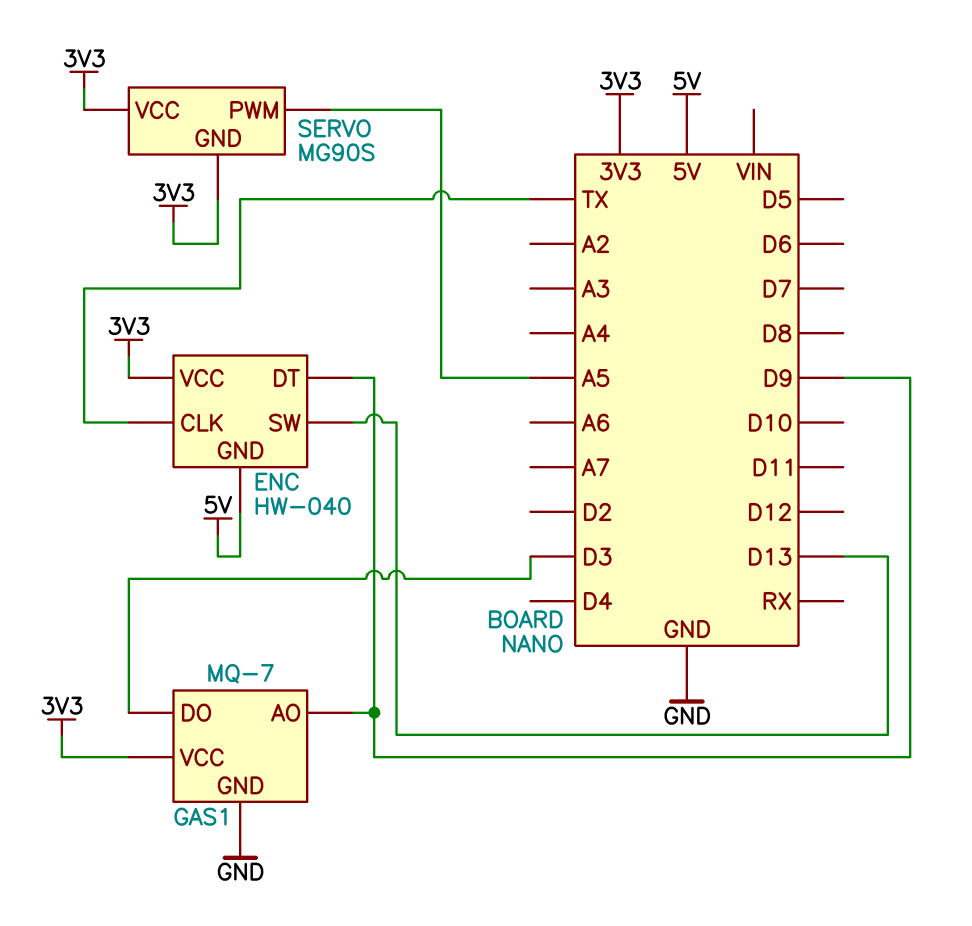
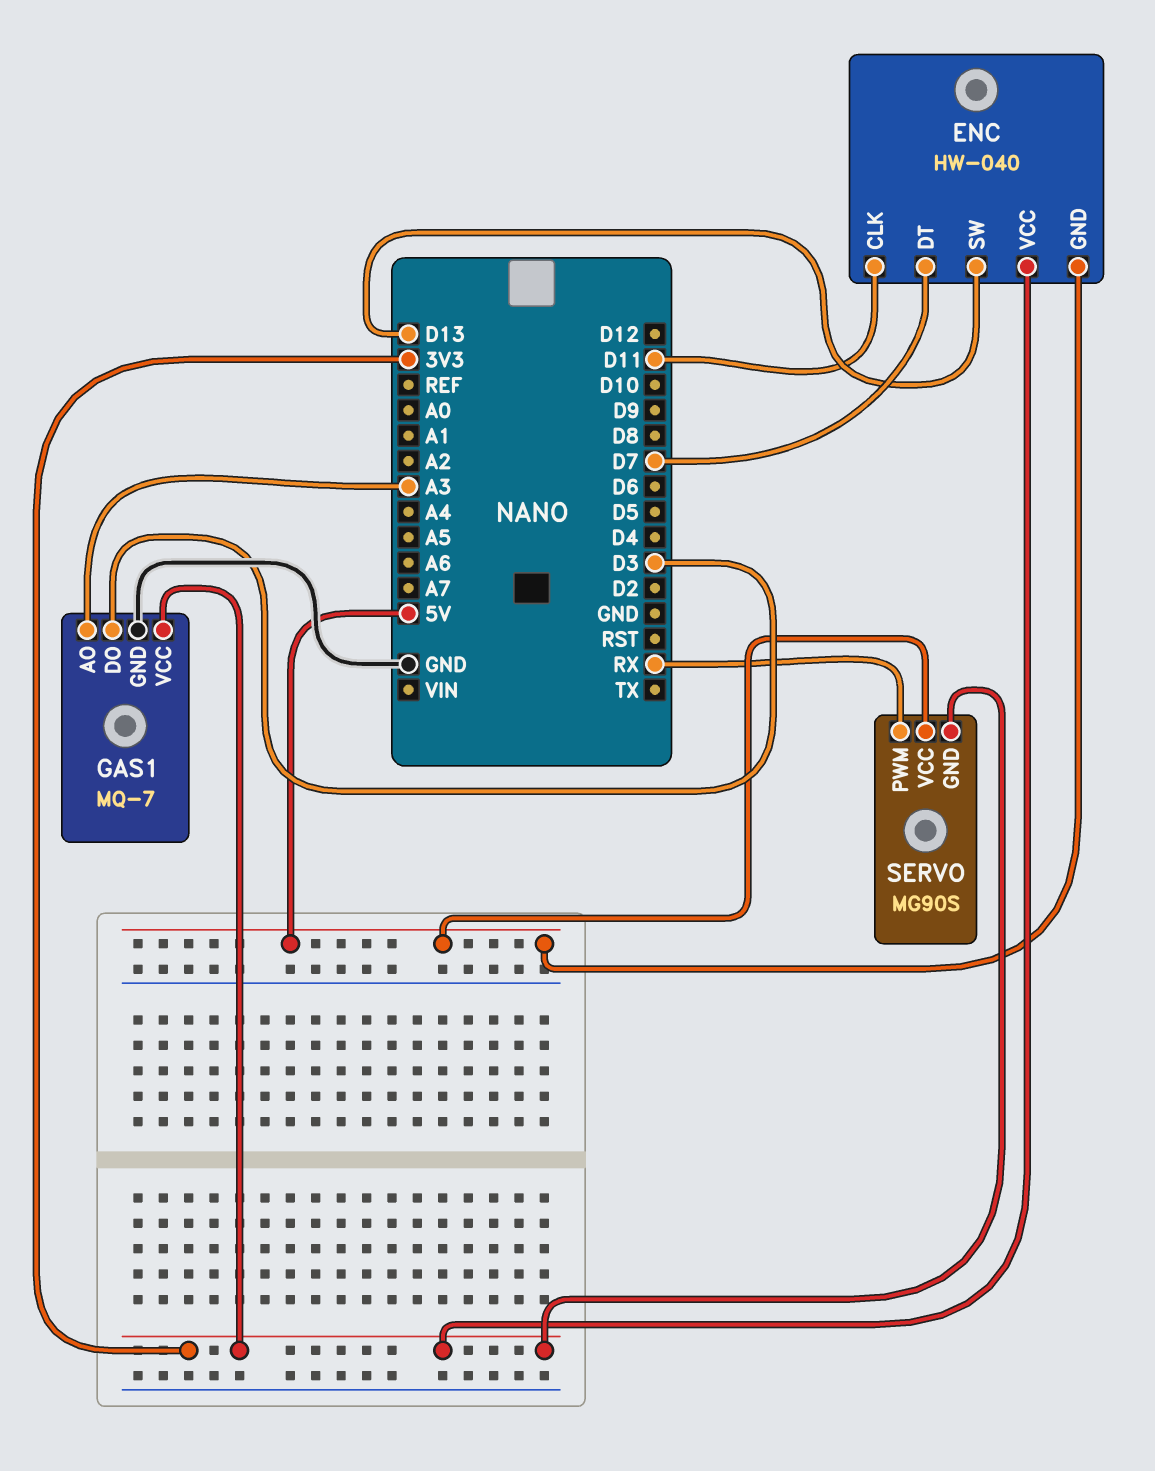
ENC pin CLK: TX -> D11
ENC pin DT: D9 -> D7
GAS1 pin AO: D9 -> A3
SERVO pin PWM: A5 -> RX
SERVO pin VCC: 3V3 -> 5V

